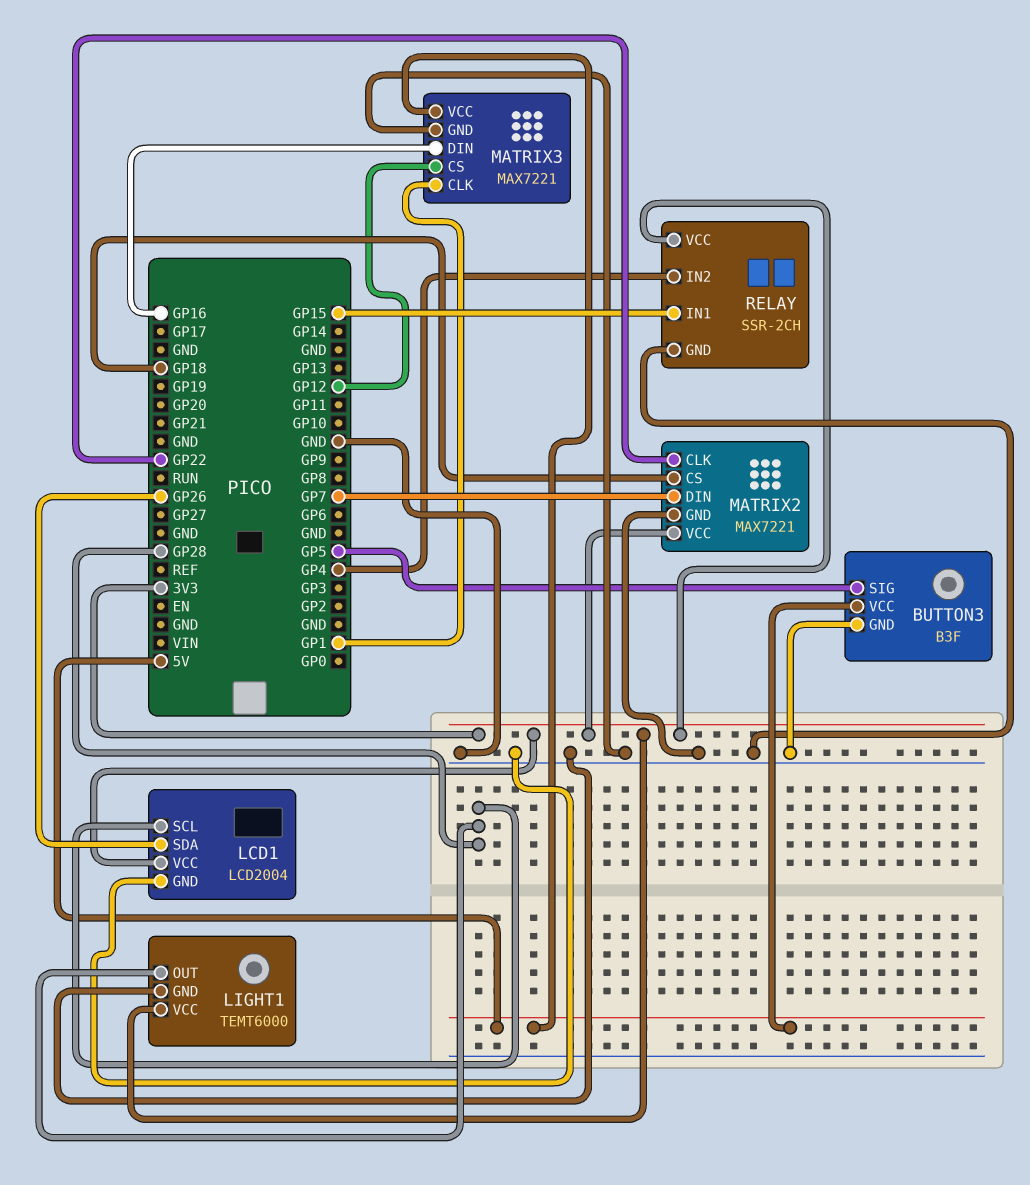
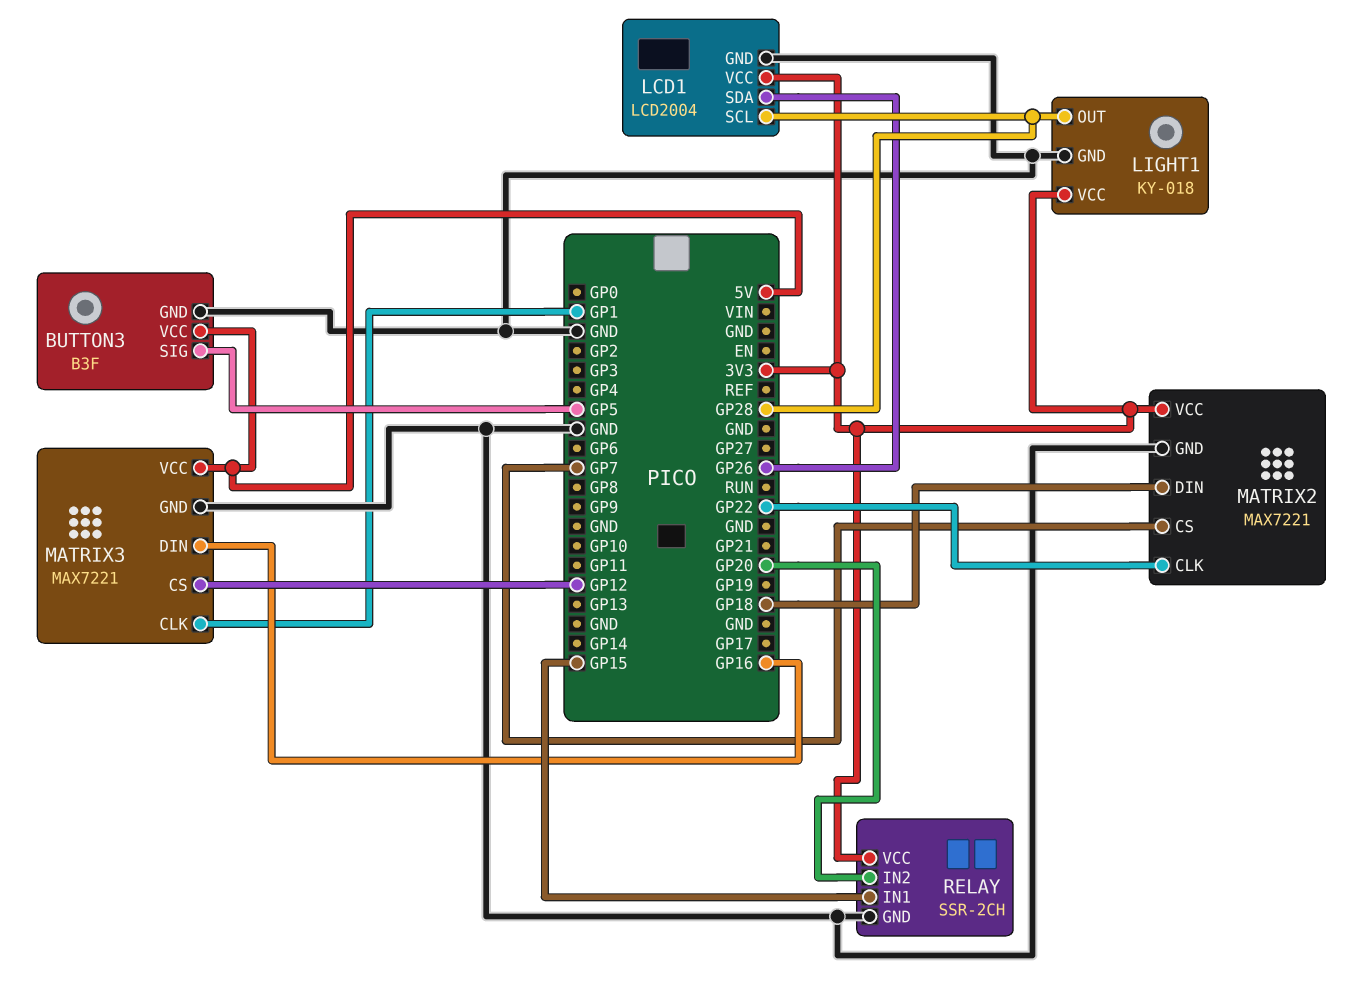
LIGHT1: TEMT6000 -> KY-018
MATRIX2 pin CS: GP18 -> GP7
MATRIX2 pin DIN: GP7 -> GP18
RELAY pin IN2: GP4 -> GP20

